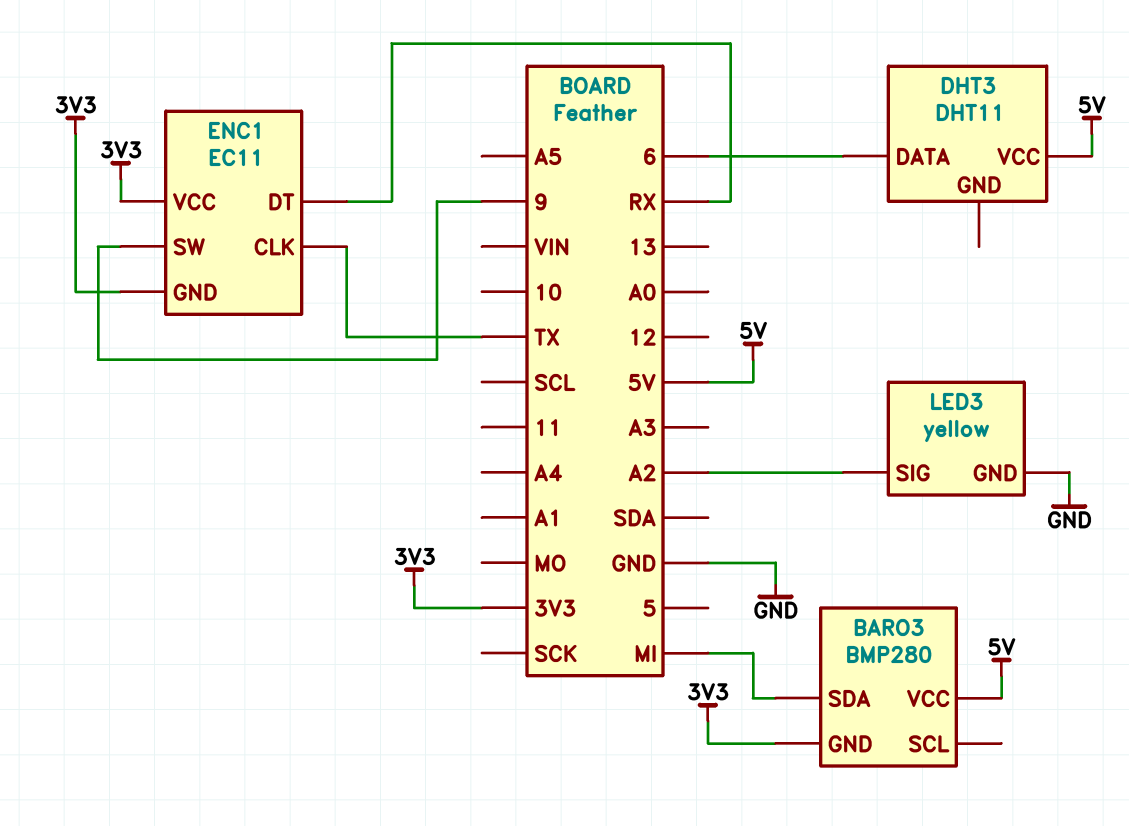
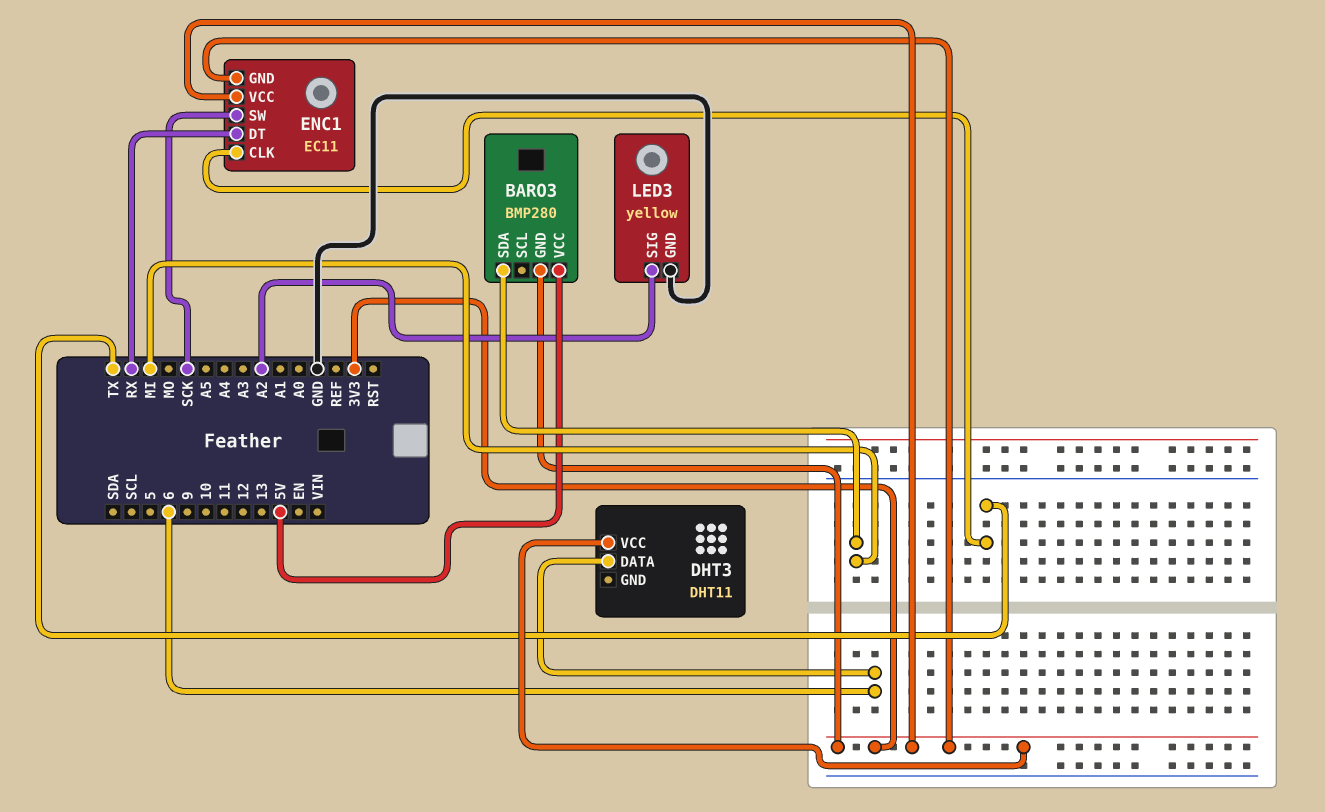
DHT3 pin VCC: 5V -> 3V3
ENC1 pin SW: 9 -> SCK

